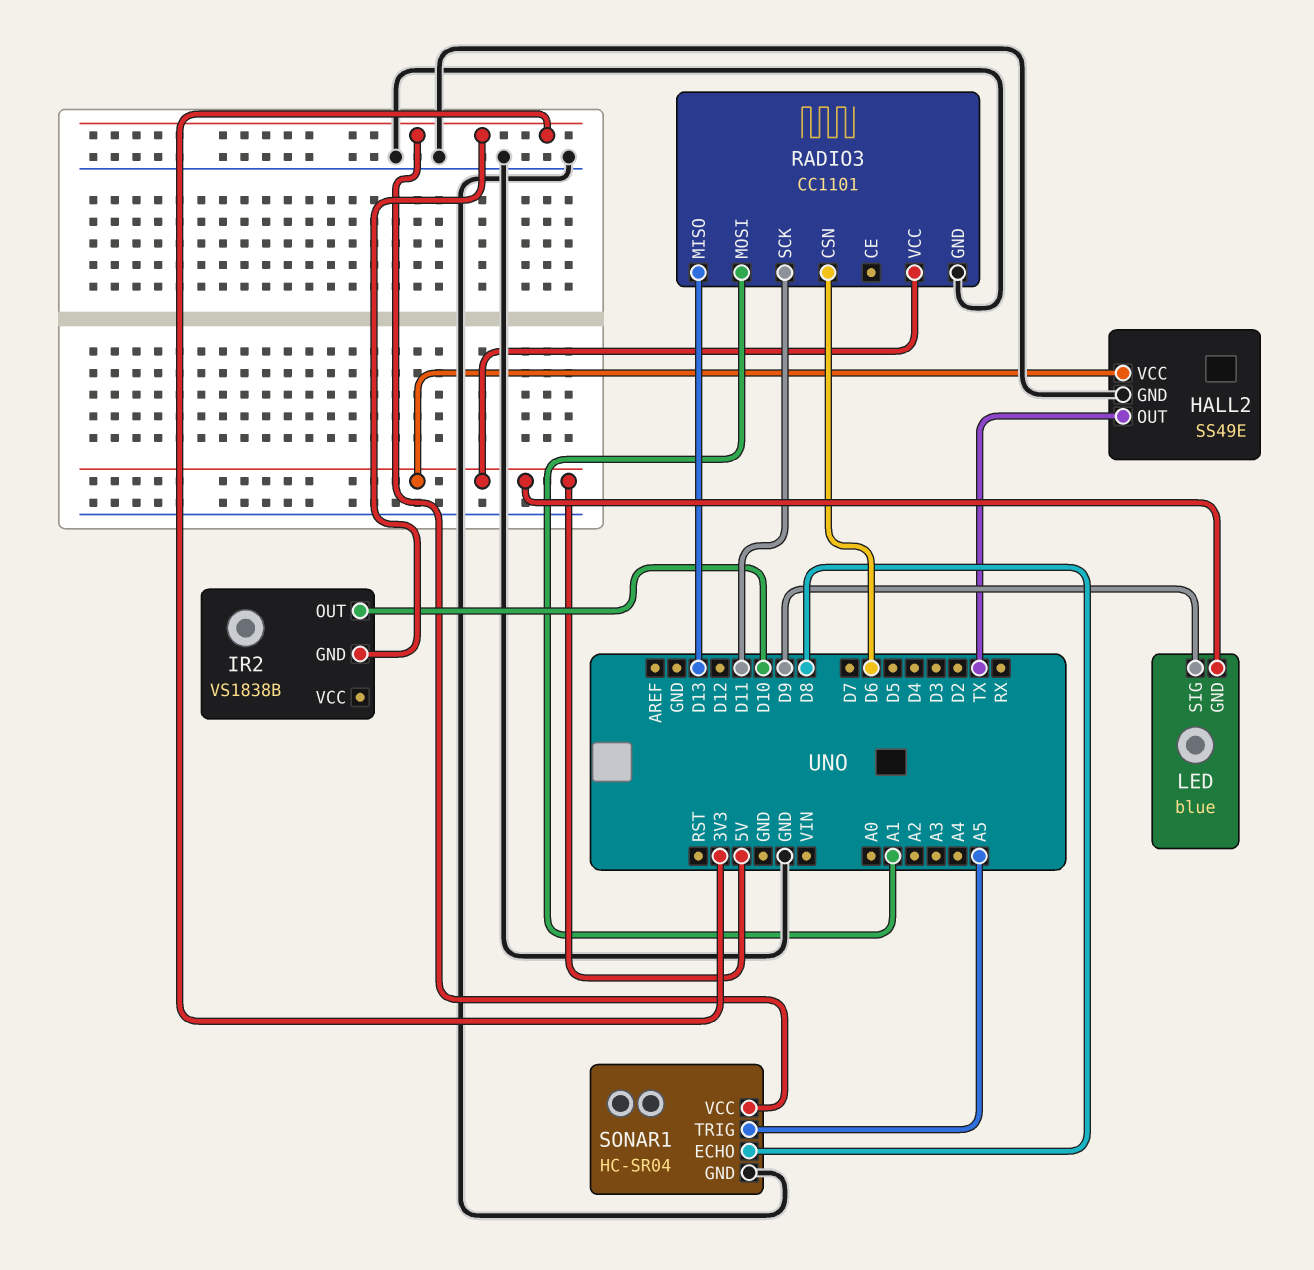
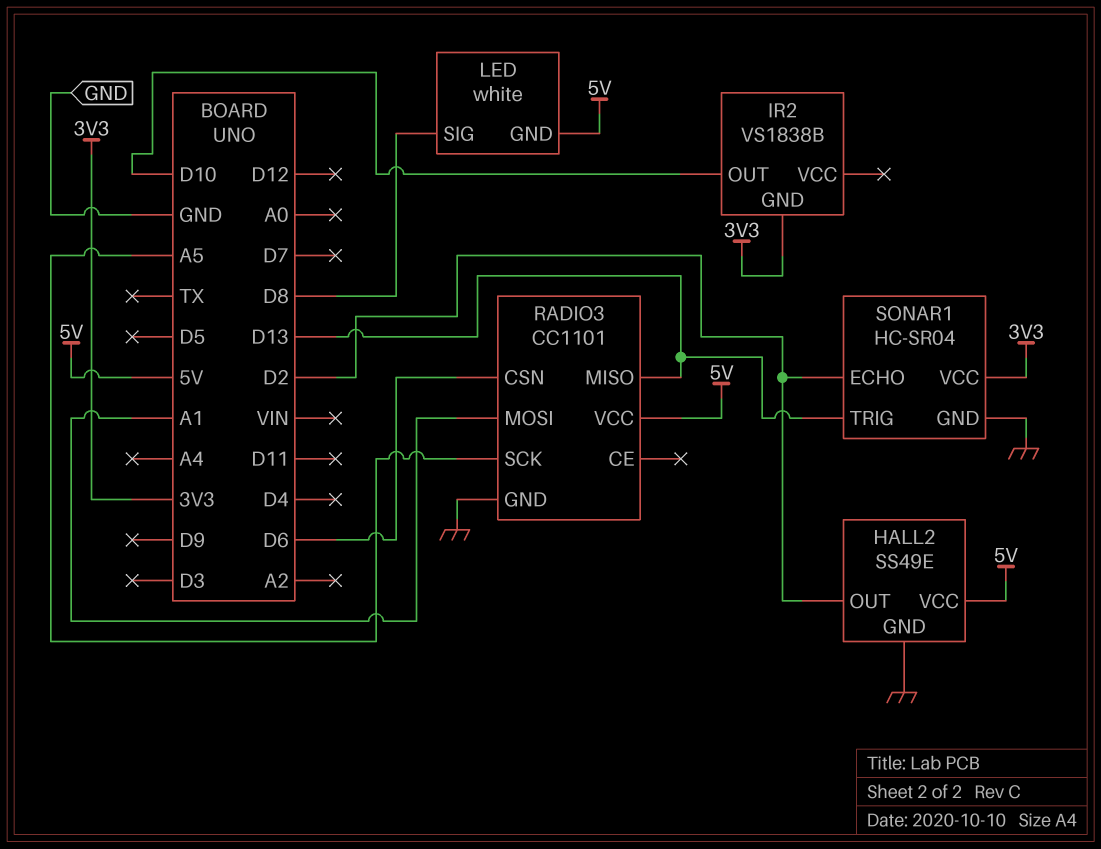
HALL2 pin OUT: TX -> D2
LED: blue -> white
LED pin SIG: D9 -> D8
RADIO3 pin SCK: D11 -> A5
SONAR1 pin ECHO: D8 -> D2
SONAR1 pin TRIG: A5 -> D13

